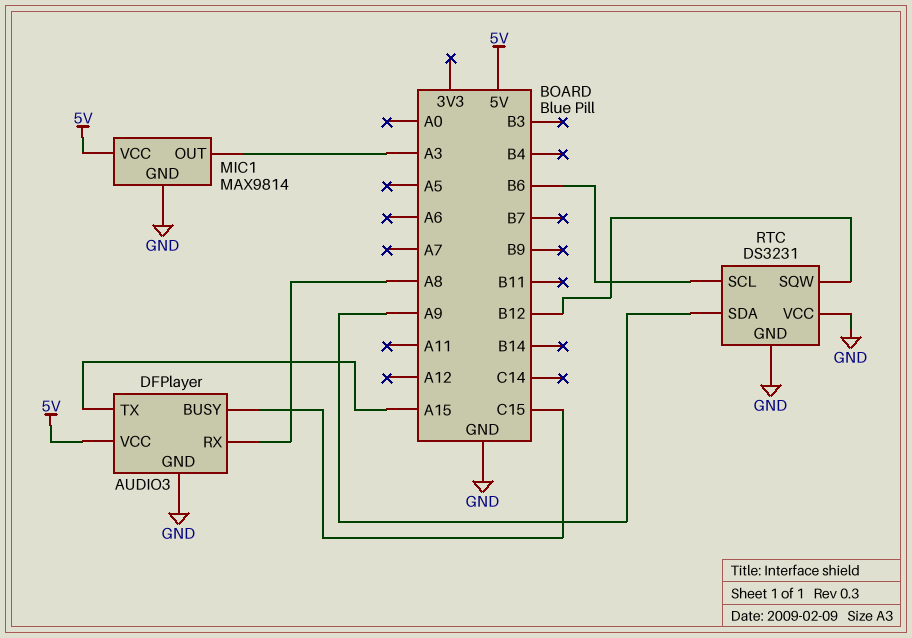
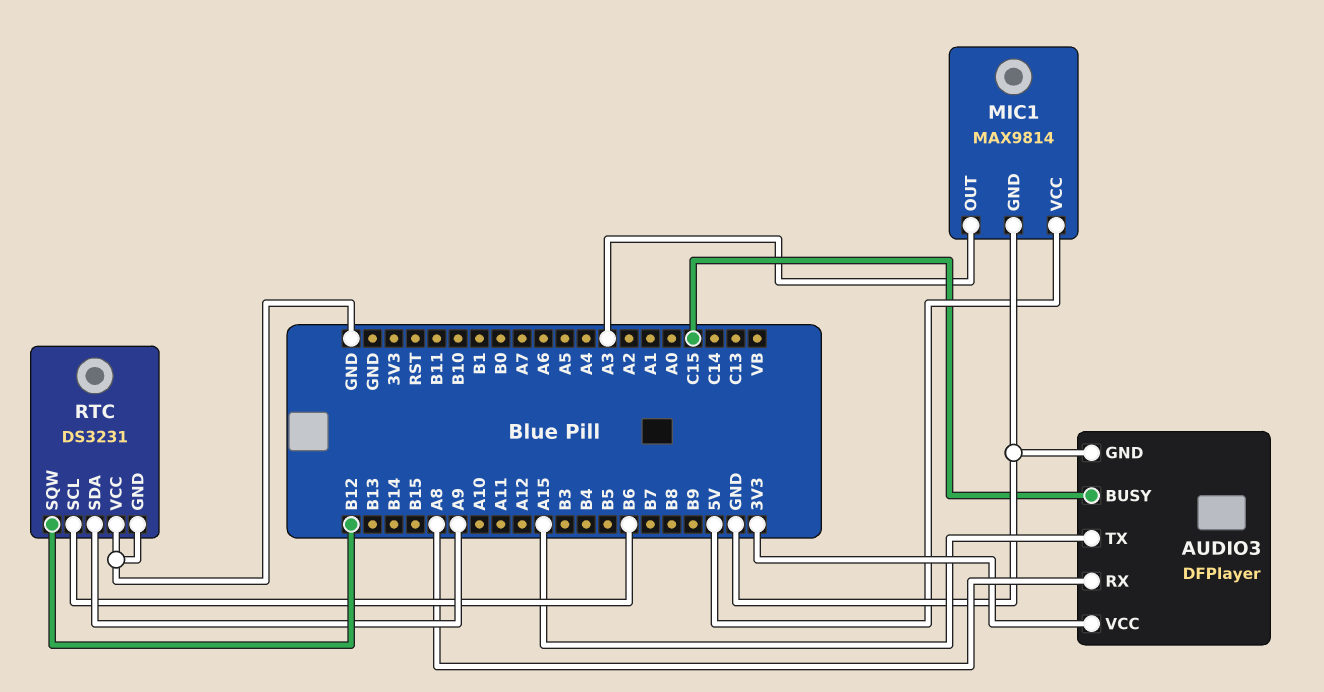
AUDIO3 pin VCC: 5V -> 3V3

